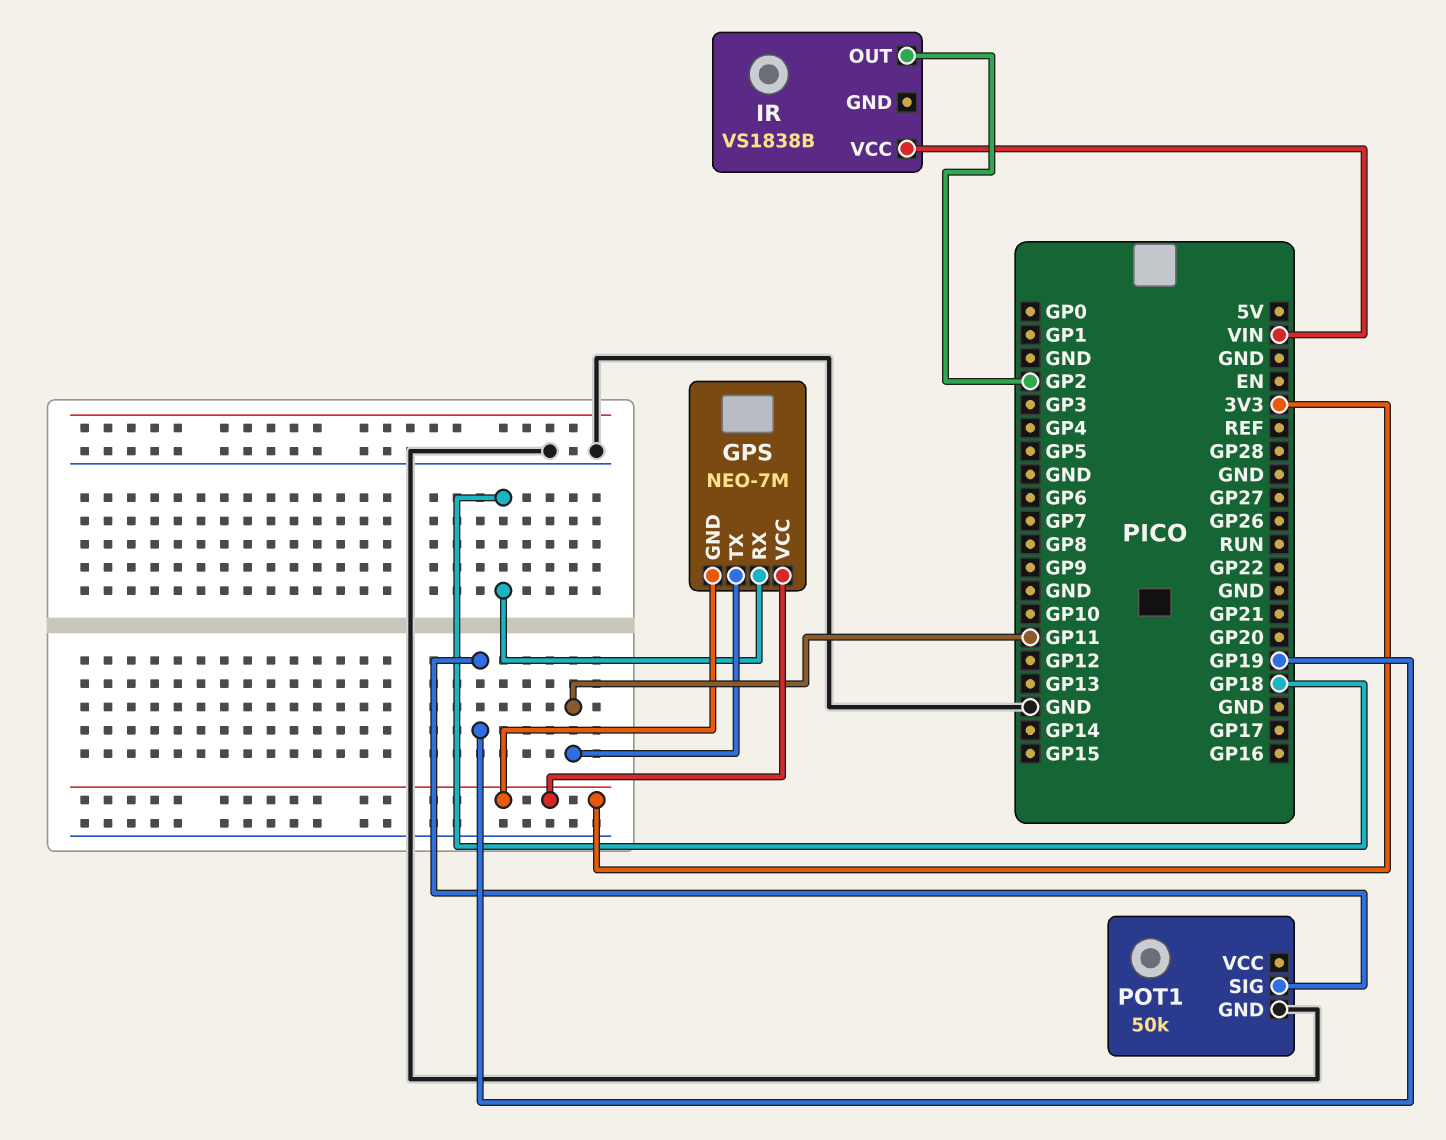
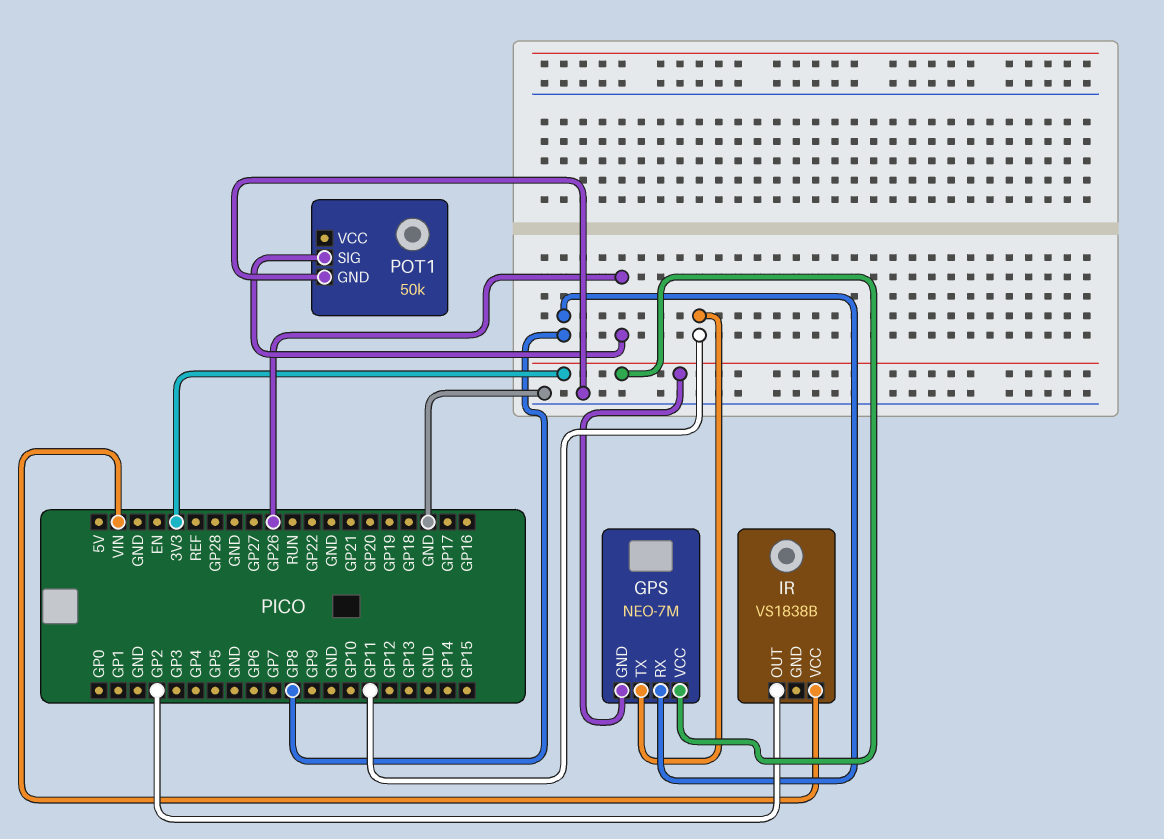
GPS pin RX: GP18 -> GP8
POT1 pin SIG: GP19 -> GP26

